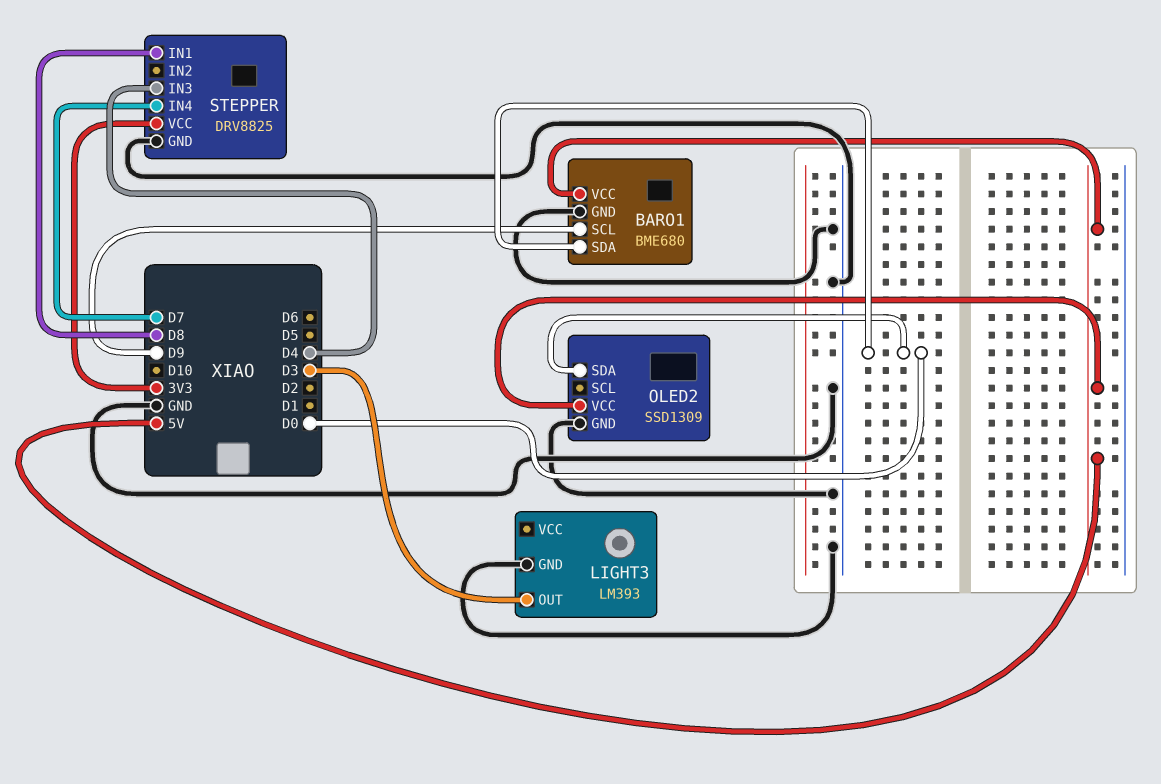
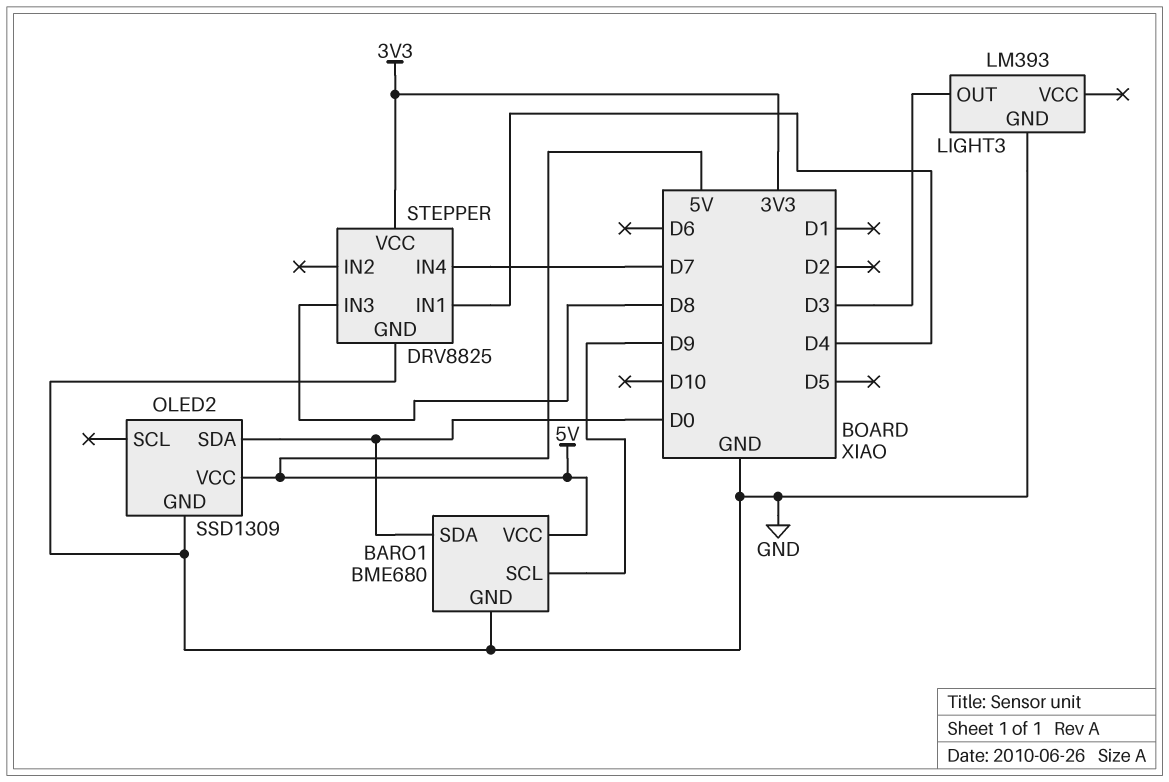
STEPPER pin IN1: D8 -> D4
STEPPER pin IN3: D4 -> D8

